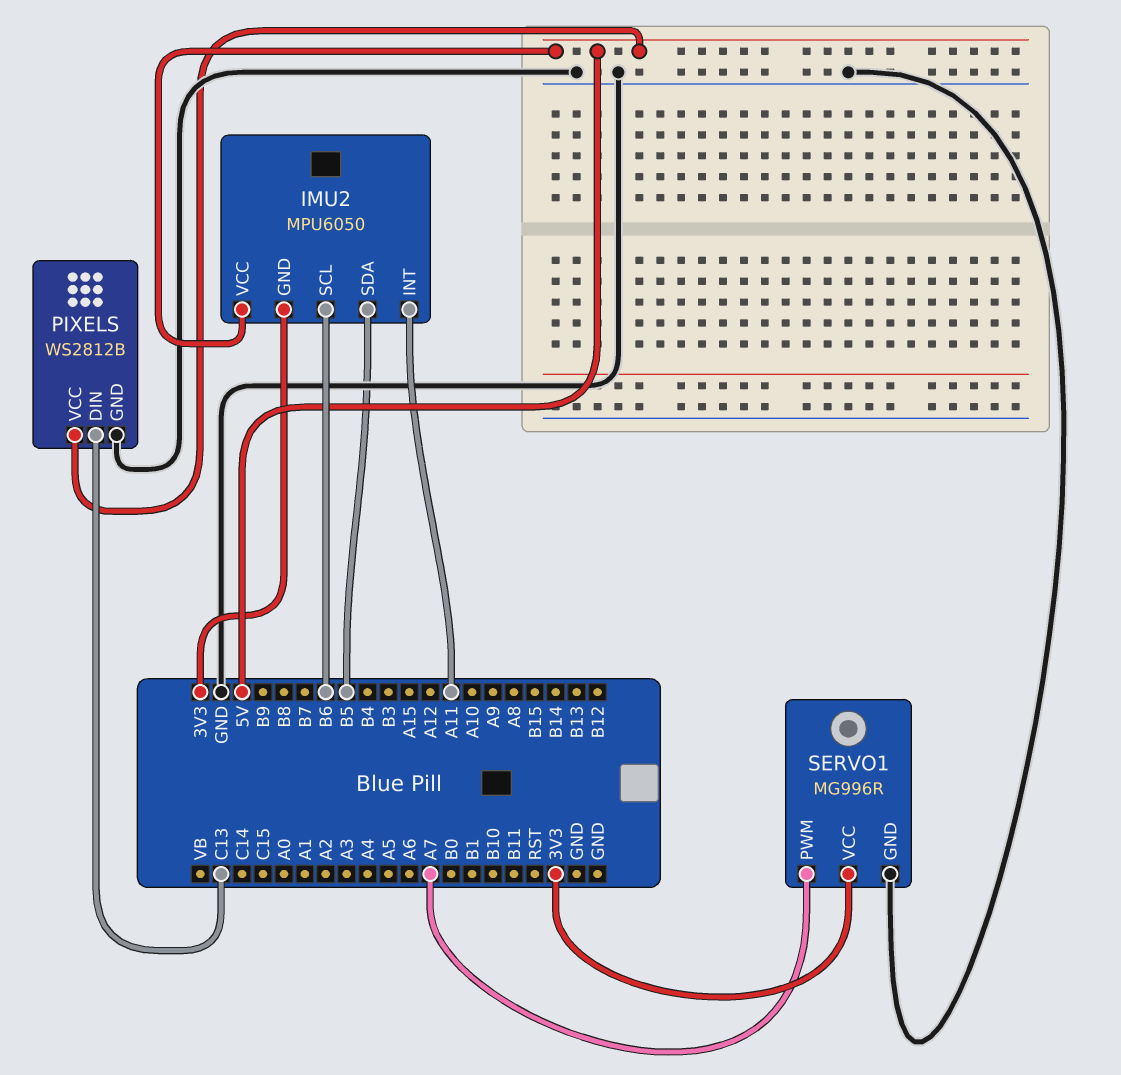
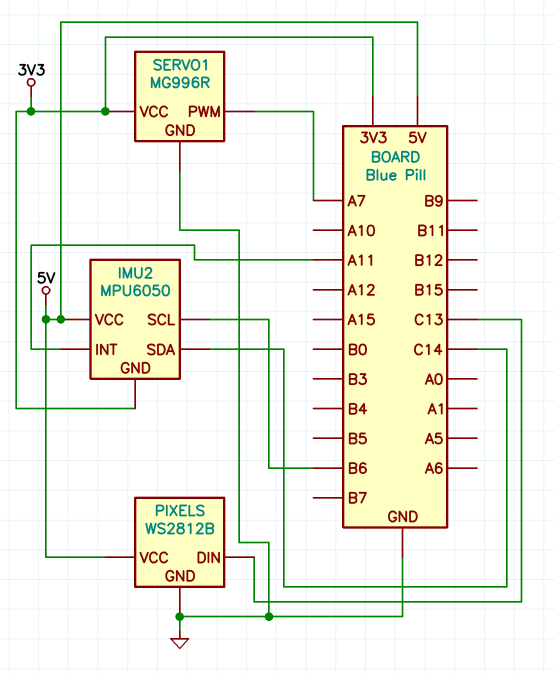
IMU2 pin SDA: B5 -> C14

